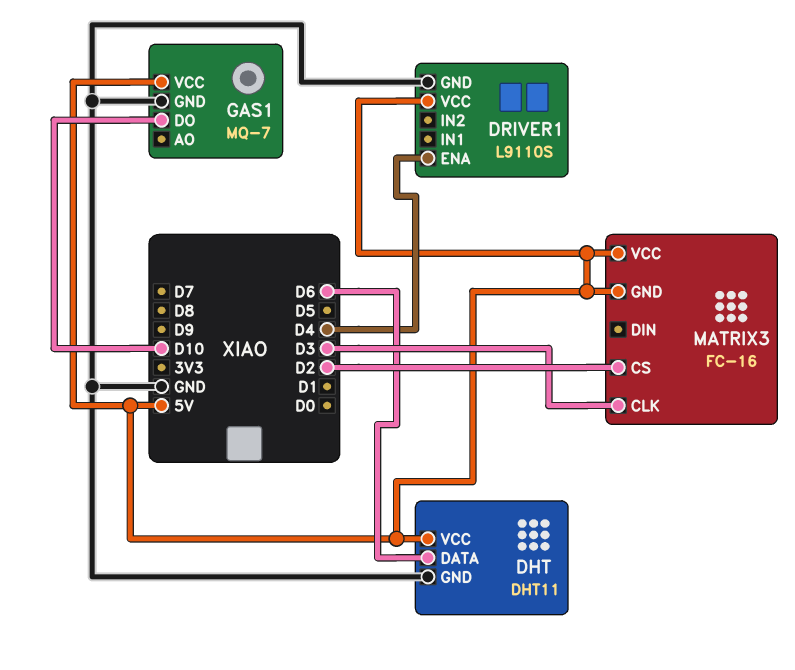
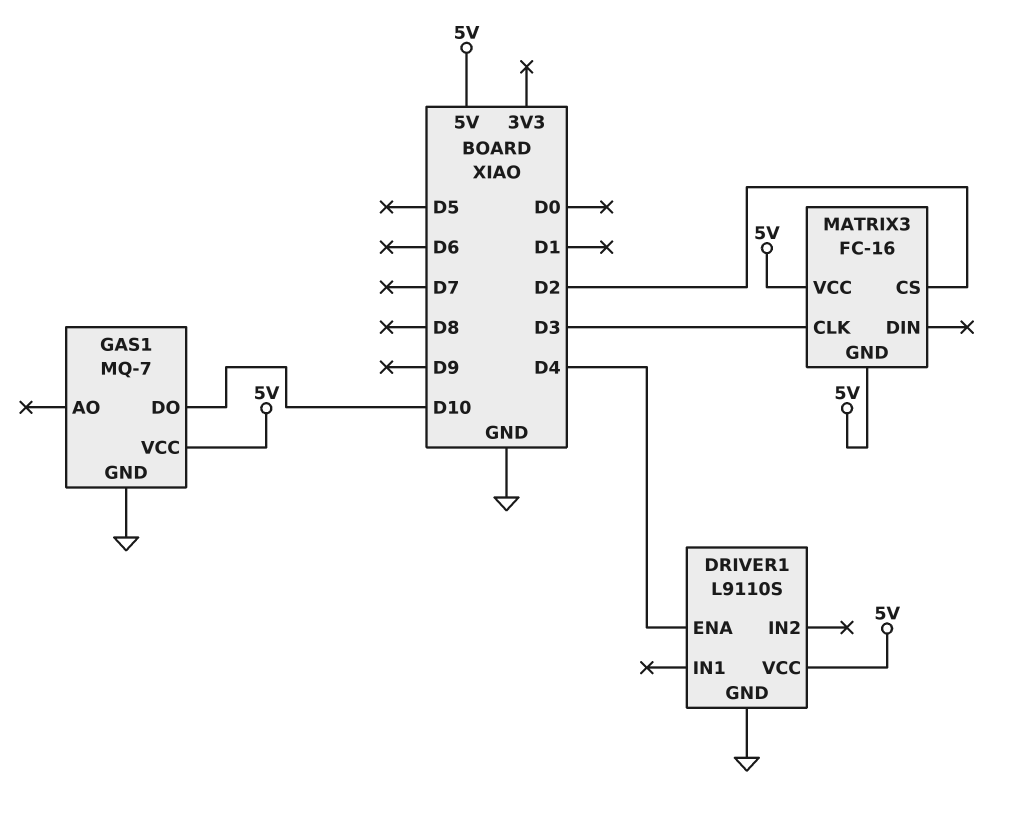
DHT: DHT11 -> none
DHT pin DATA: D6 -> none
DHT pin GND: GND -> none
DHT pin VCC: 5V -> none

